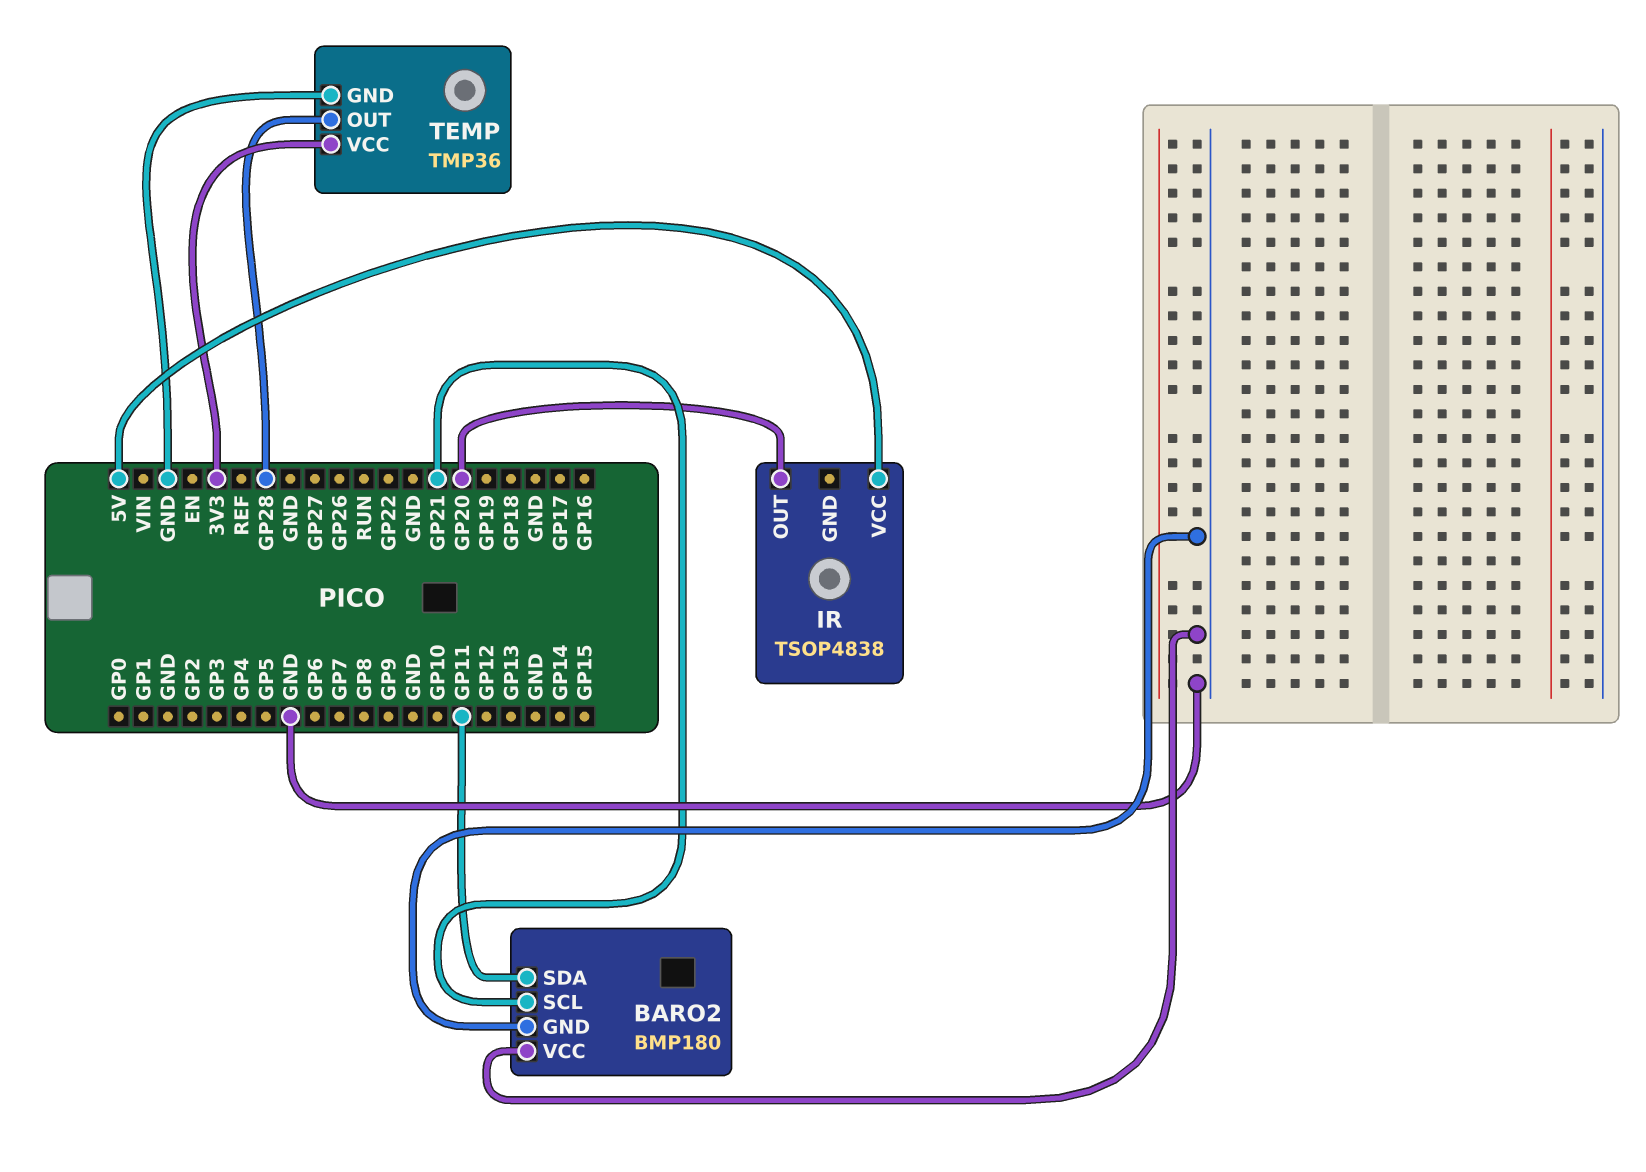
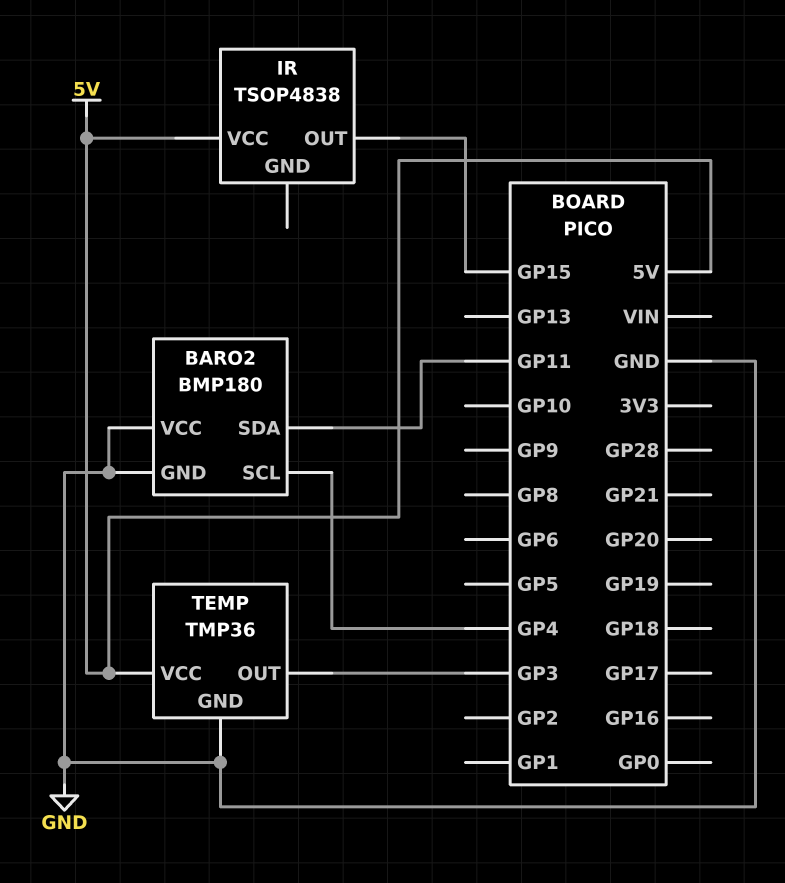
BARO2 pin SCL: GP21 -> GP4
IR pin OUT: GP20 -> GP15
TEMP pin OUT: GP28 -> GP3
TEMP pin VCC: 3V3 -> 5V

